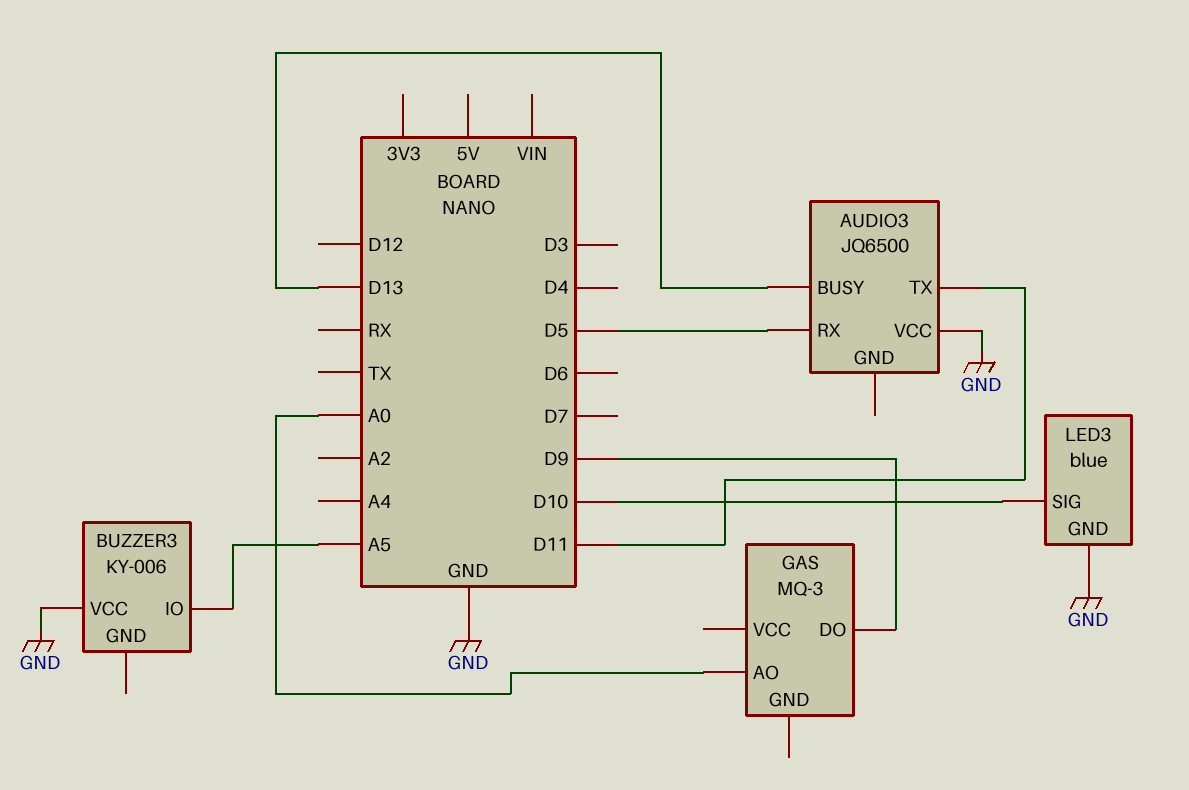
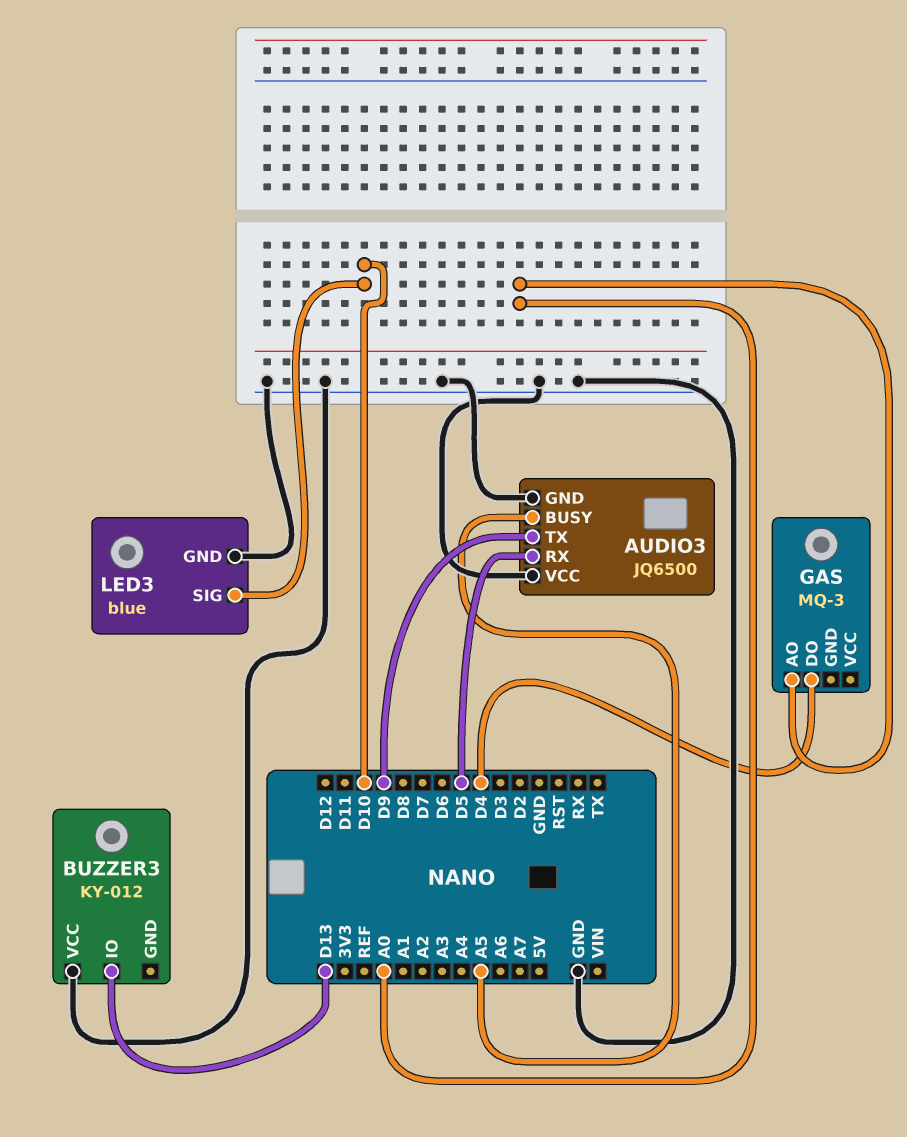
AUDIO3 pin BUSY: D13 -> A5
AUDIO3 pin GND: none -> GND
AUDIO3 pin TX: D11 -> D9
BUZZER3: KY-006 -> KY-012
BUZZER3 pin IO: A5 -> D13
GAS pin DO: D9 -> D4

